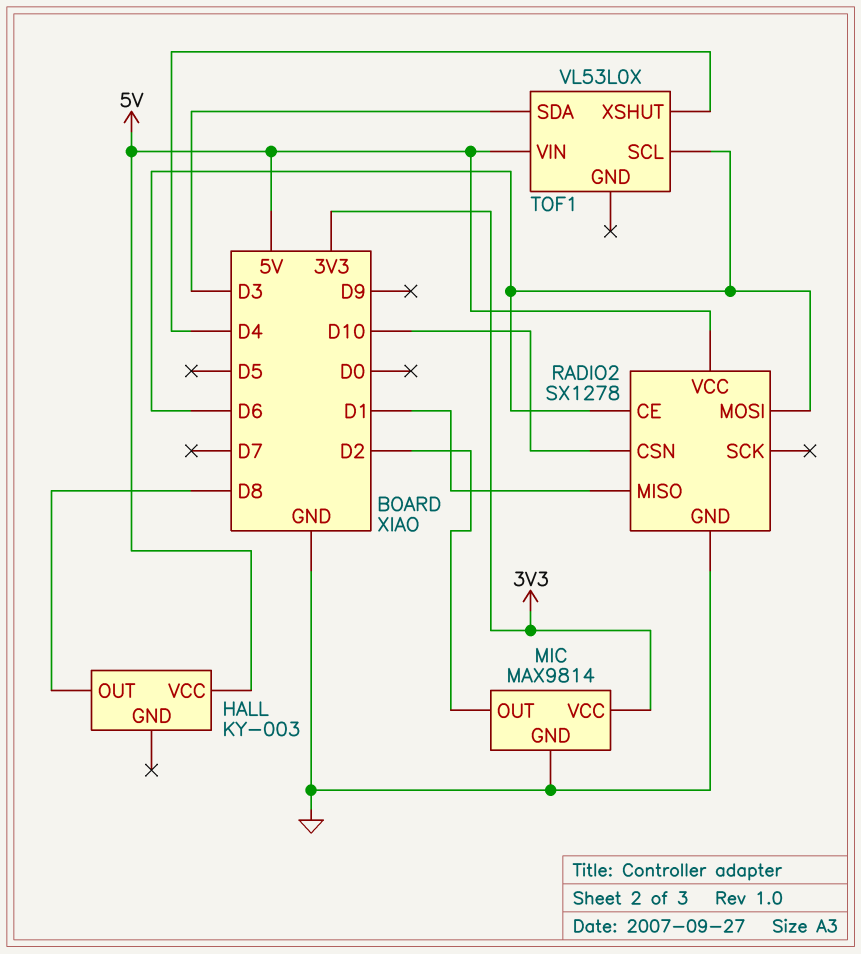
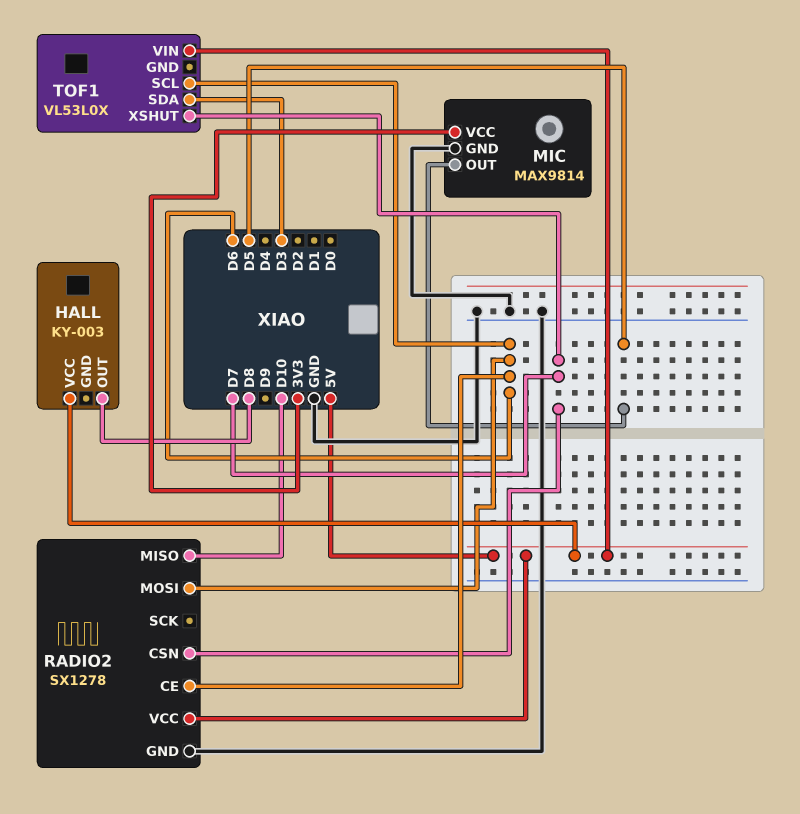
MIC pin OUT: D2 -> D5
RADIO2 pin CSN: D10 -> D7
RADIO2 pin MISO: D1 -> D10
TOF1 pin XSHUT: D4 -> D7

